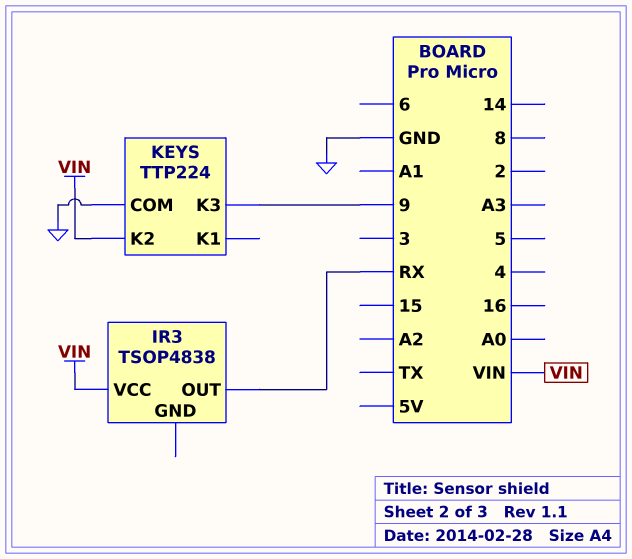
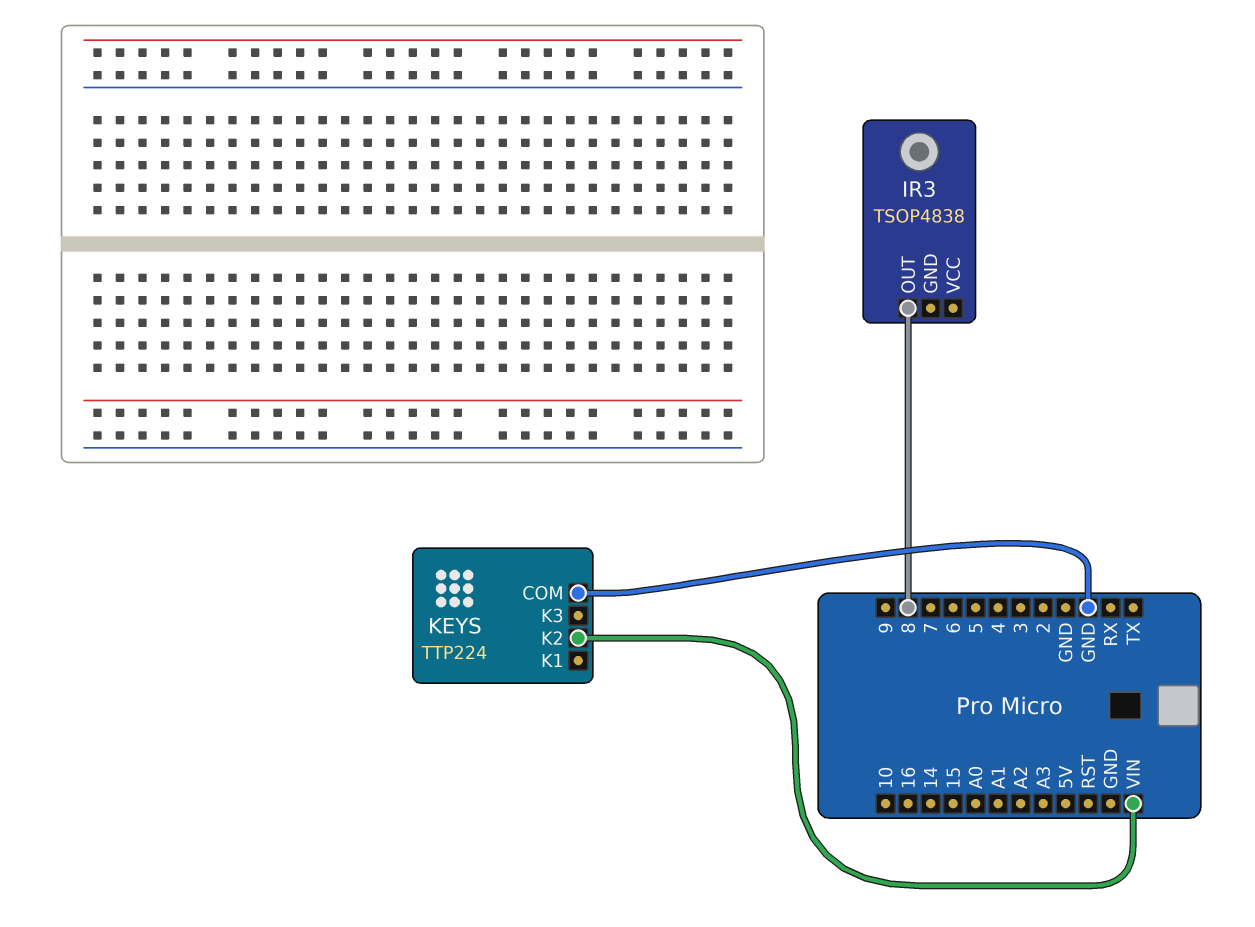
IR3 pin OUT: RX -> 8
IR3 pin VCC: VIN -> none
KEYS pin K3: 9 -> none

